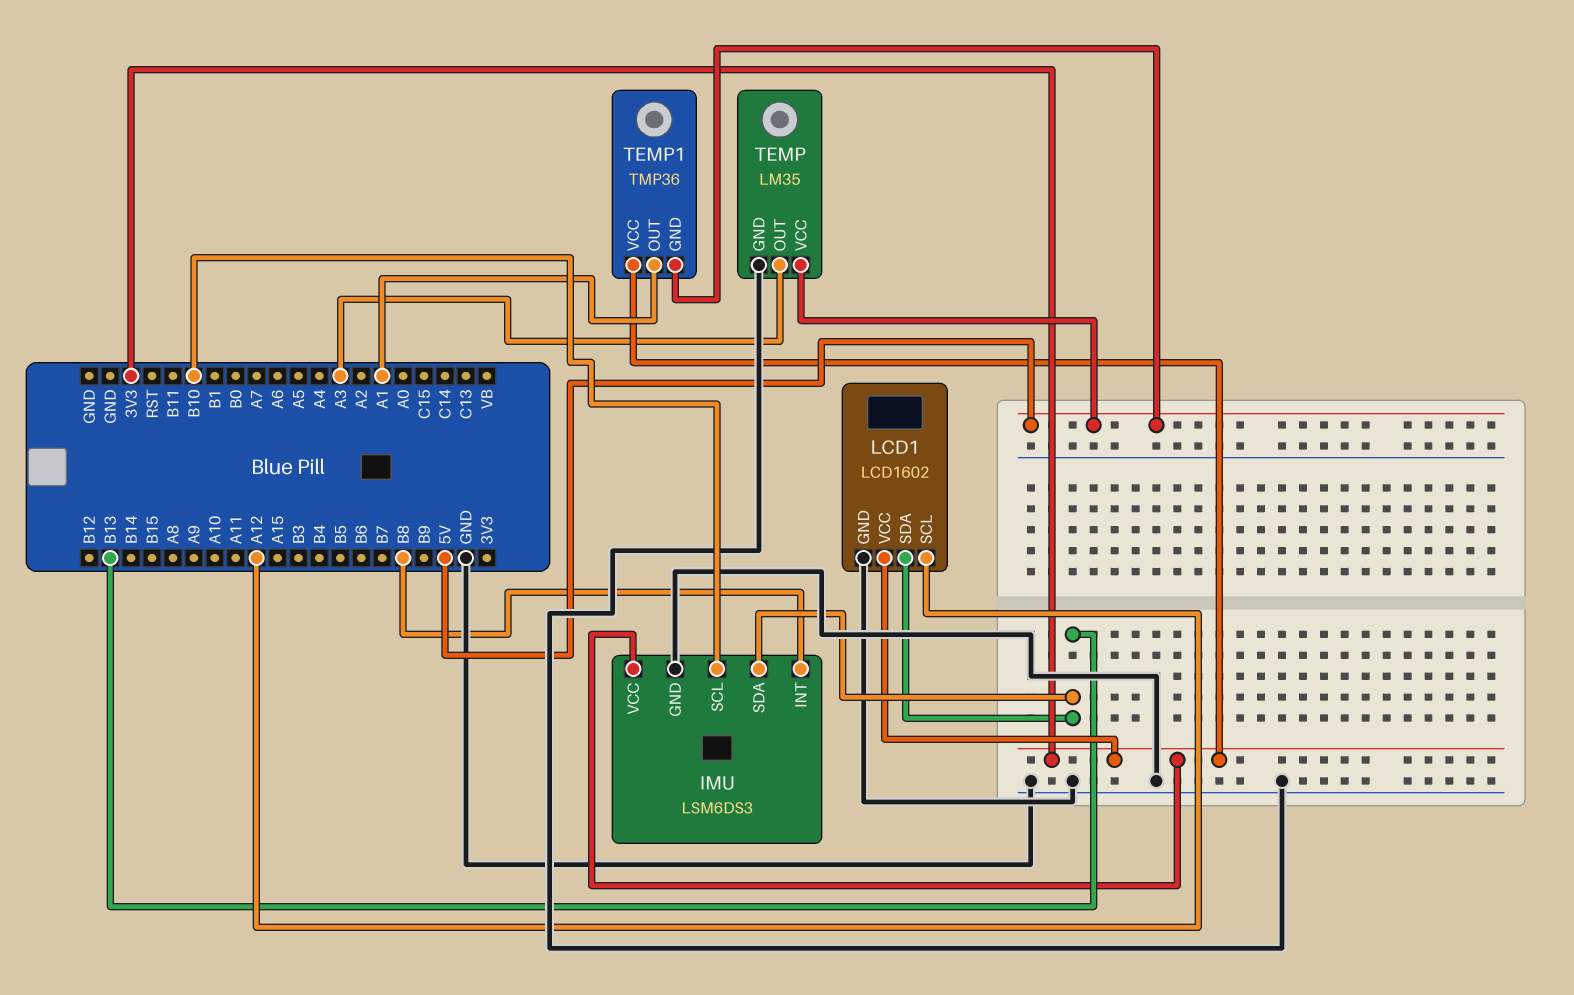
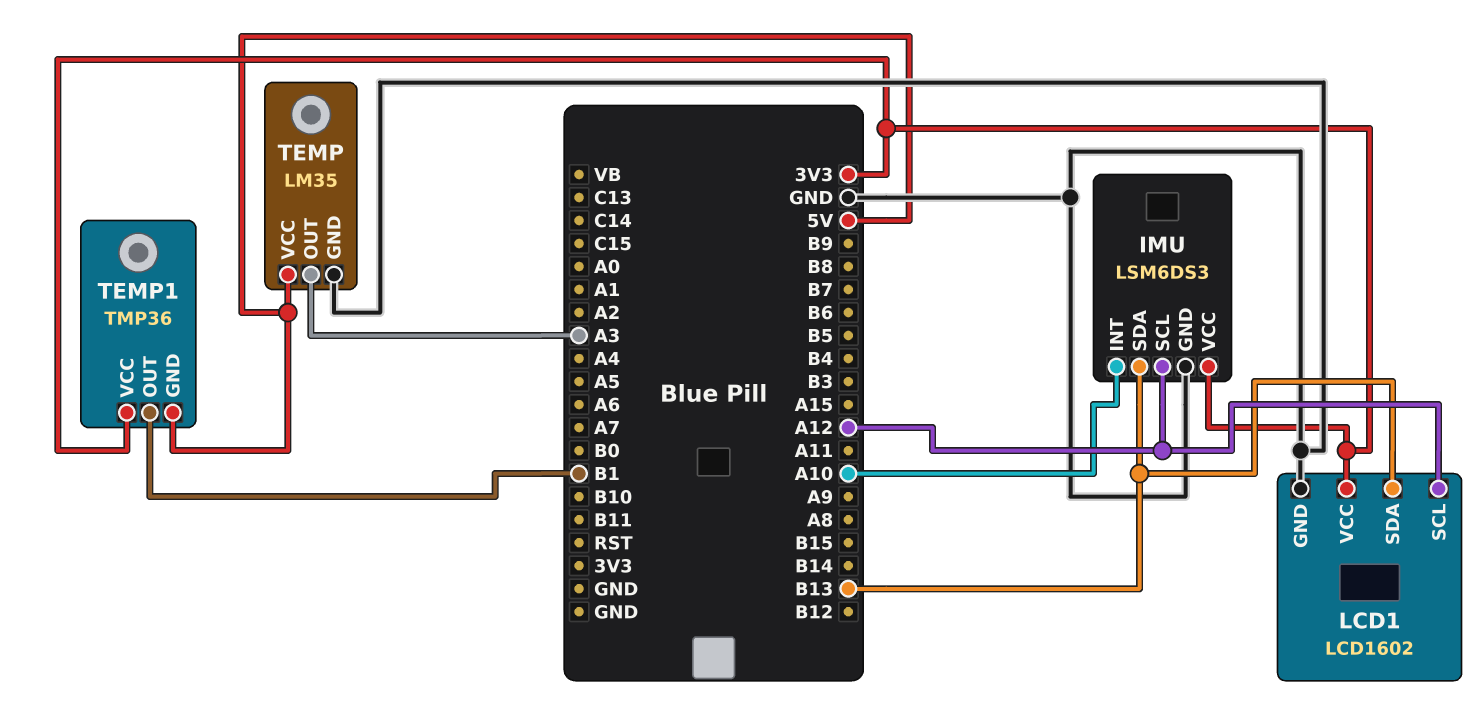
IMU pin INT: B8 -> A10
IMU pin SCL: B10 -> A12
TEMP1 pin OUT: A1 -> B1

